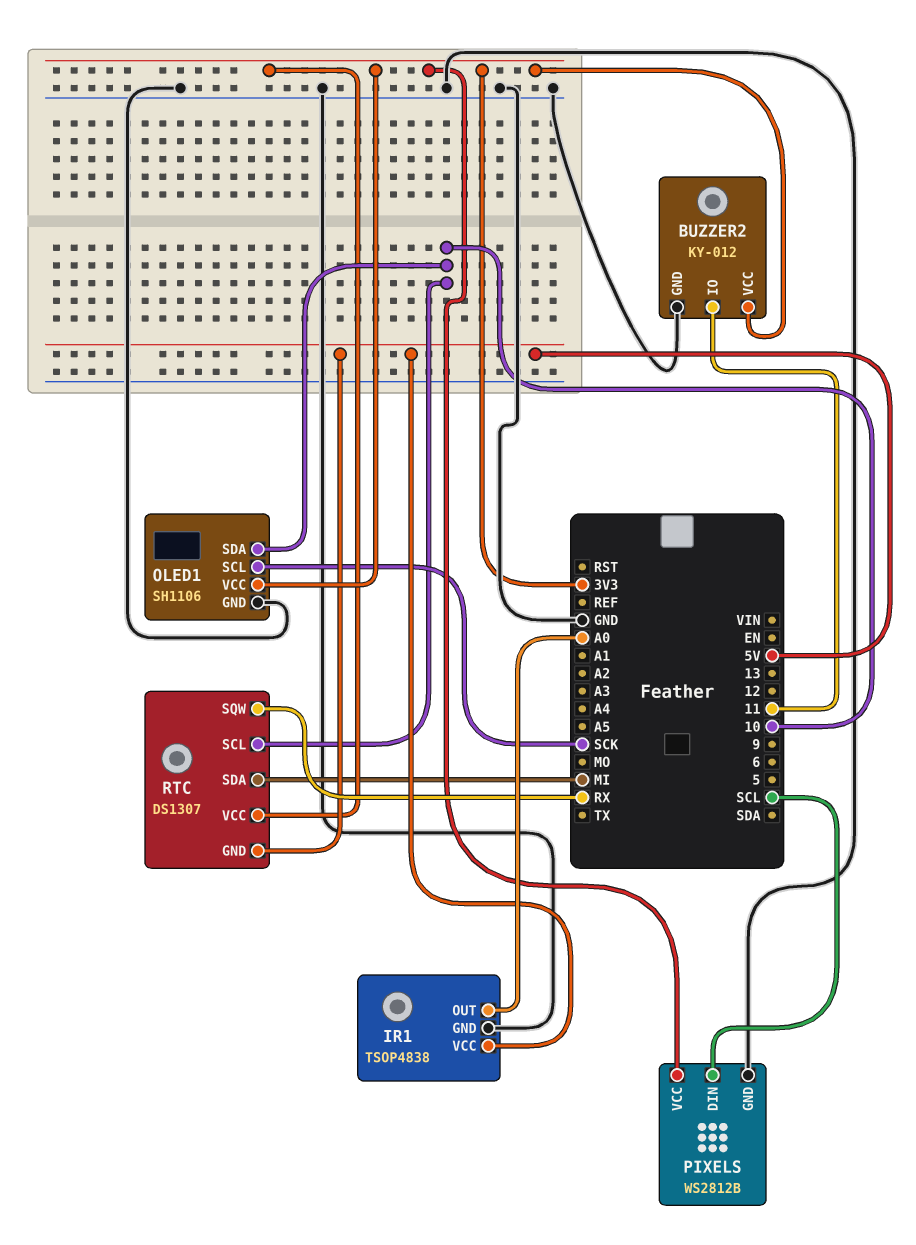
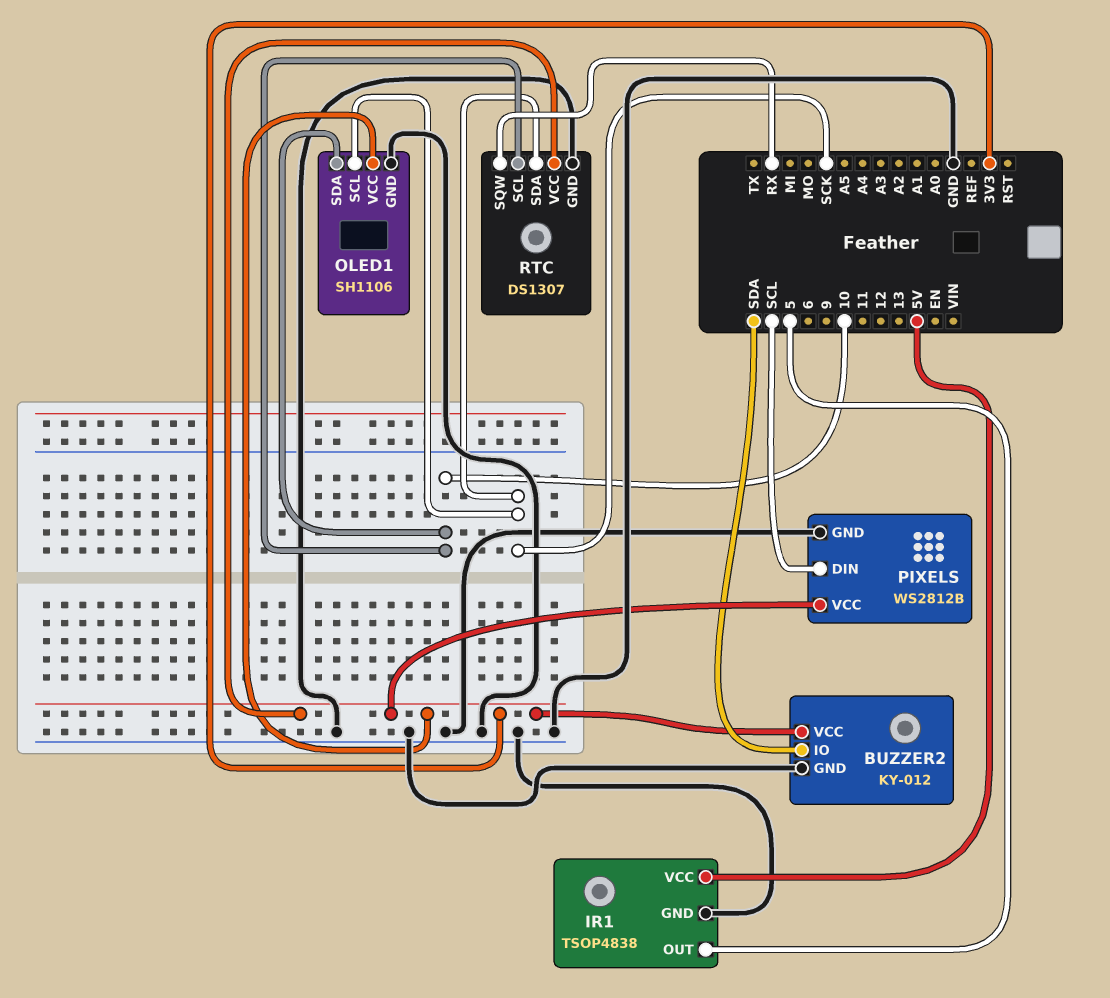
BUZZER2 pin IO: 11 -> SDA
IR1 pin OUT: A0 -> 5
RTC pin GND: 5V -> GND
RTC pin SDA: MI -> SCK

